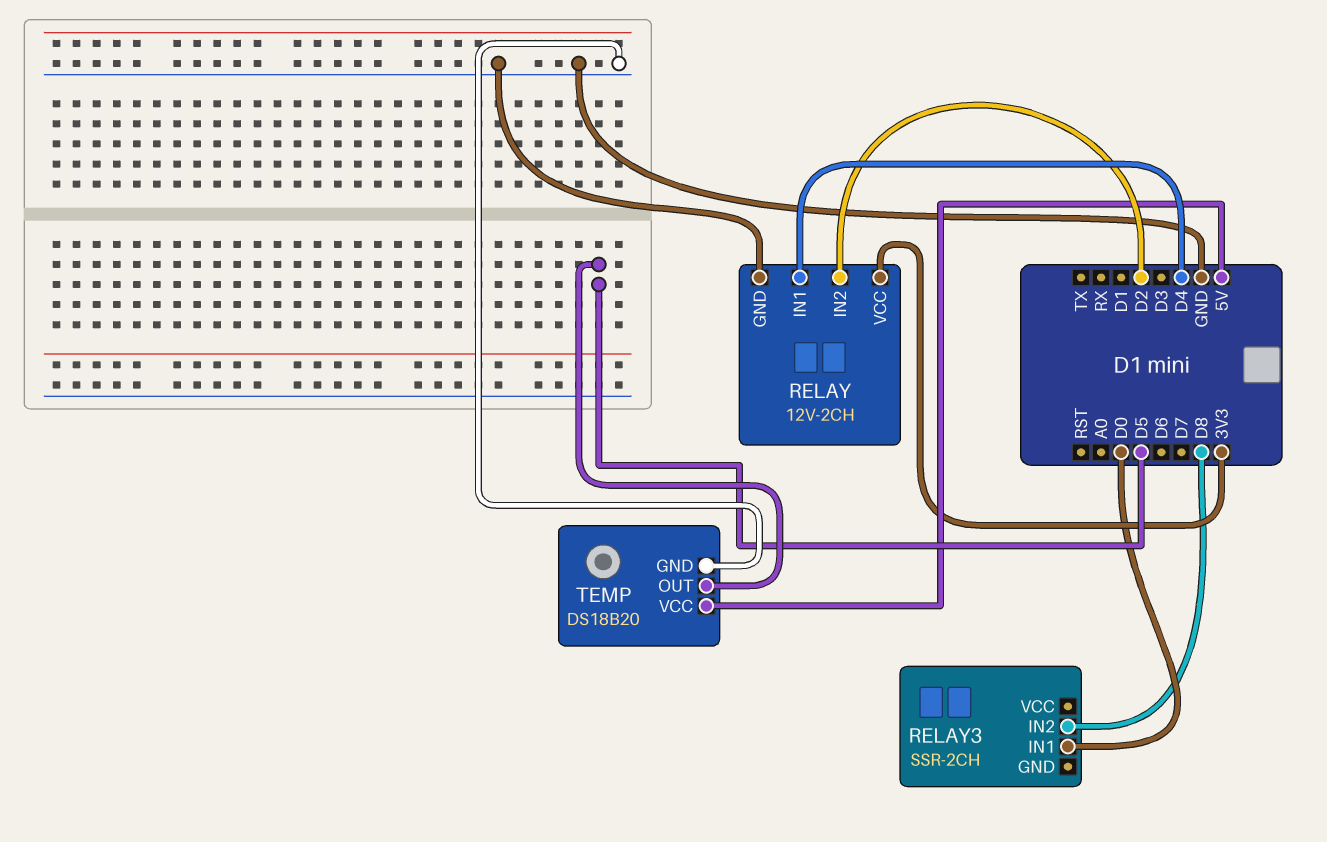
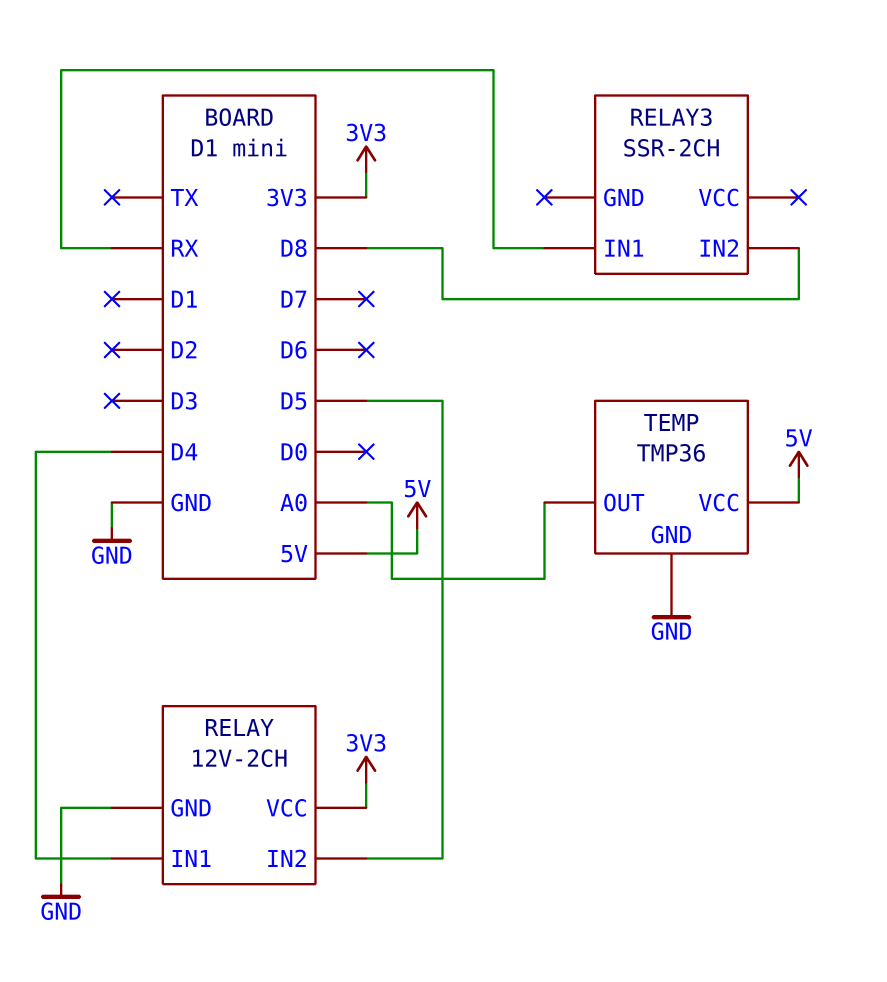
RELAY pin IN2: D2 -> D5
RELAY3 pin IN1: D0 -> RX
TEMP: DS18B20 -> TMP36
TEMP pin OUT: D5 -> A0

